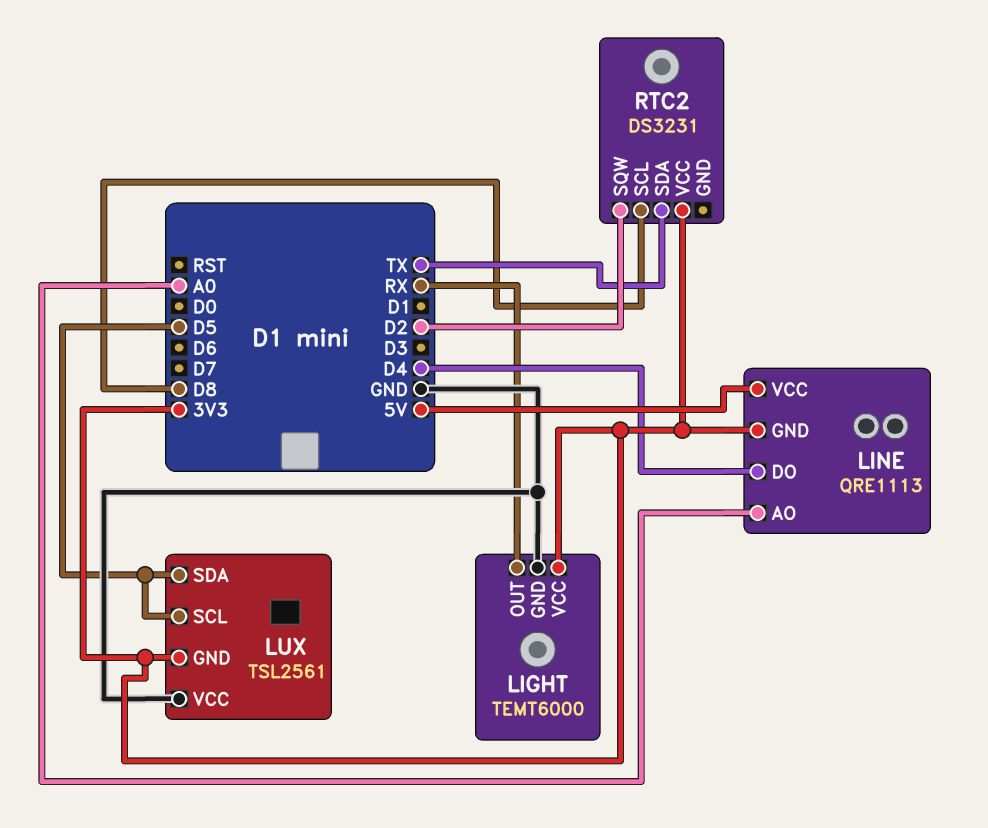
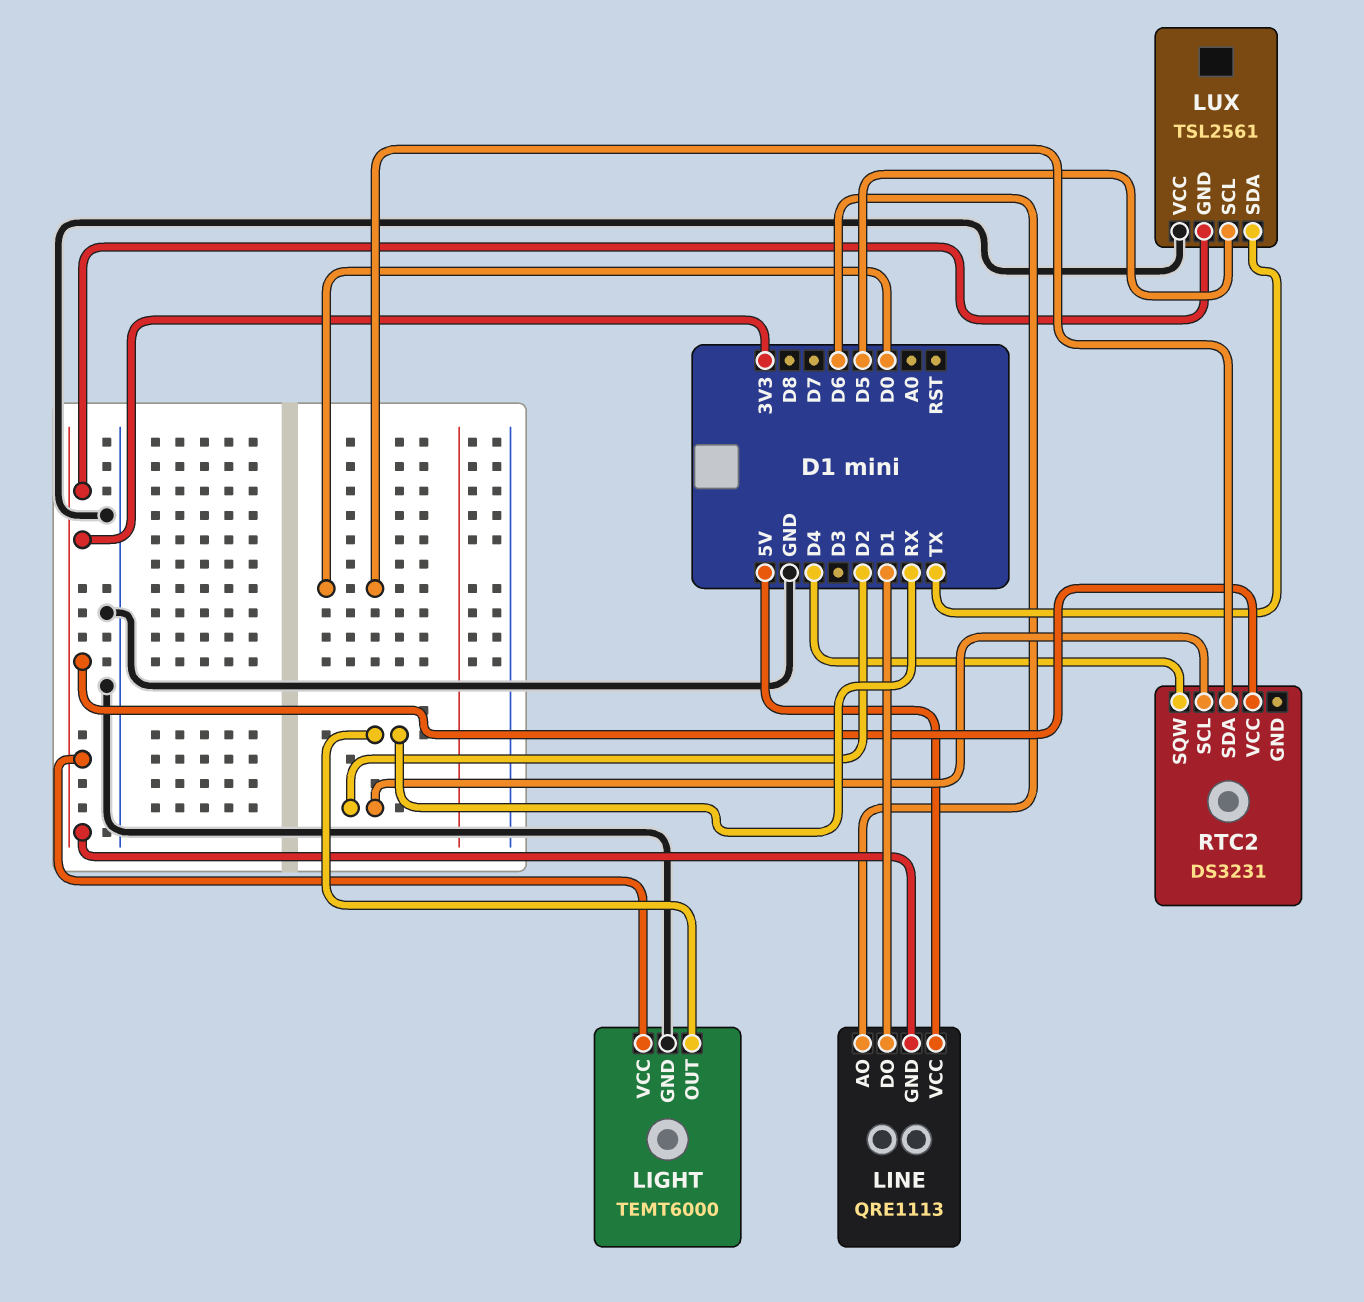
LINE pin AO: A0 -> D6
LINE pin DO: D4 -> D1
LUX pin SDA: D5 -> TX
RTC2 pin SCL: D8 -> D2
RTC2 pin SDA: TX -> D0
RTC2 pin SQW: D2 -> D4

